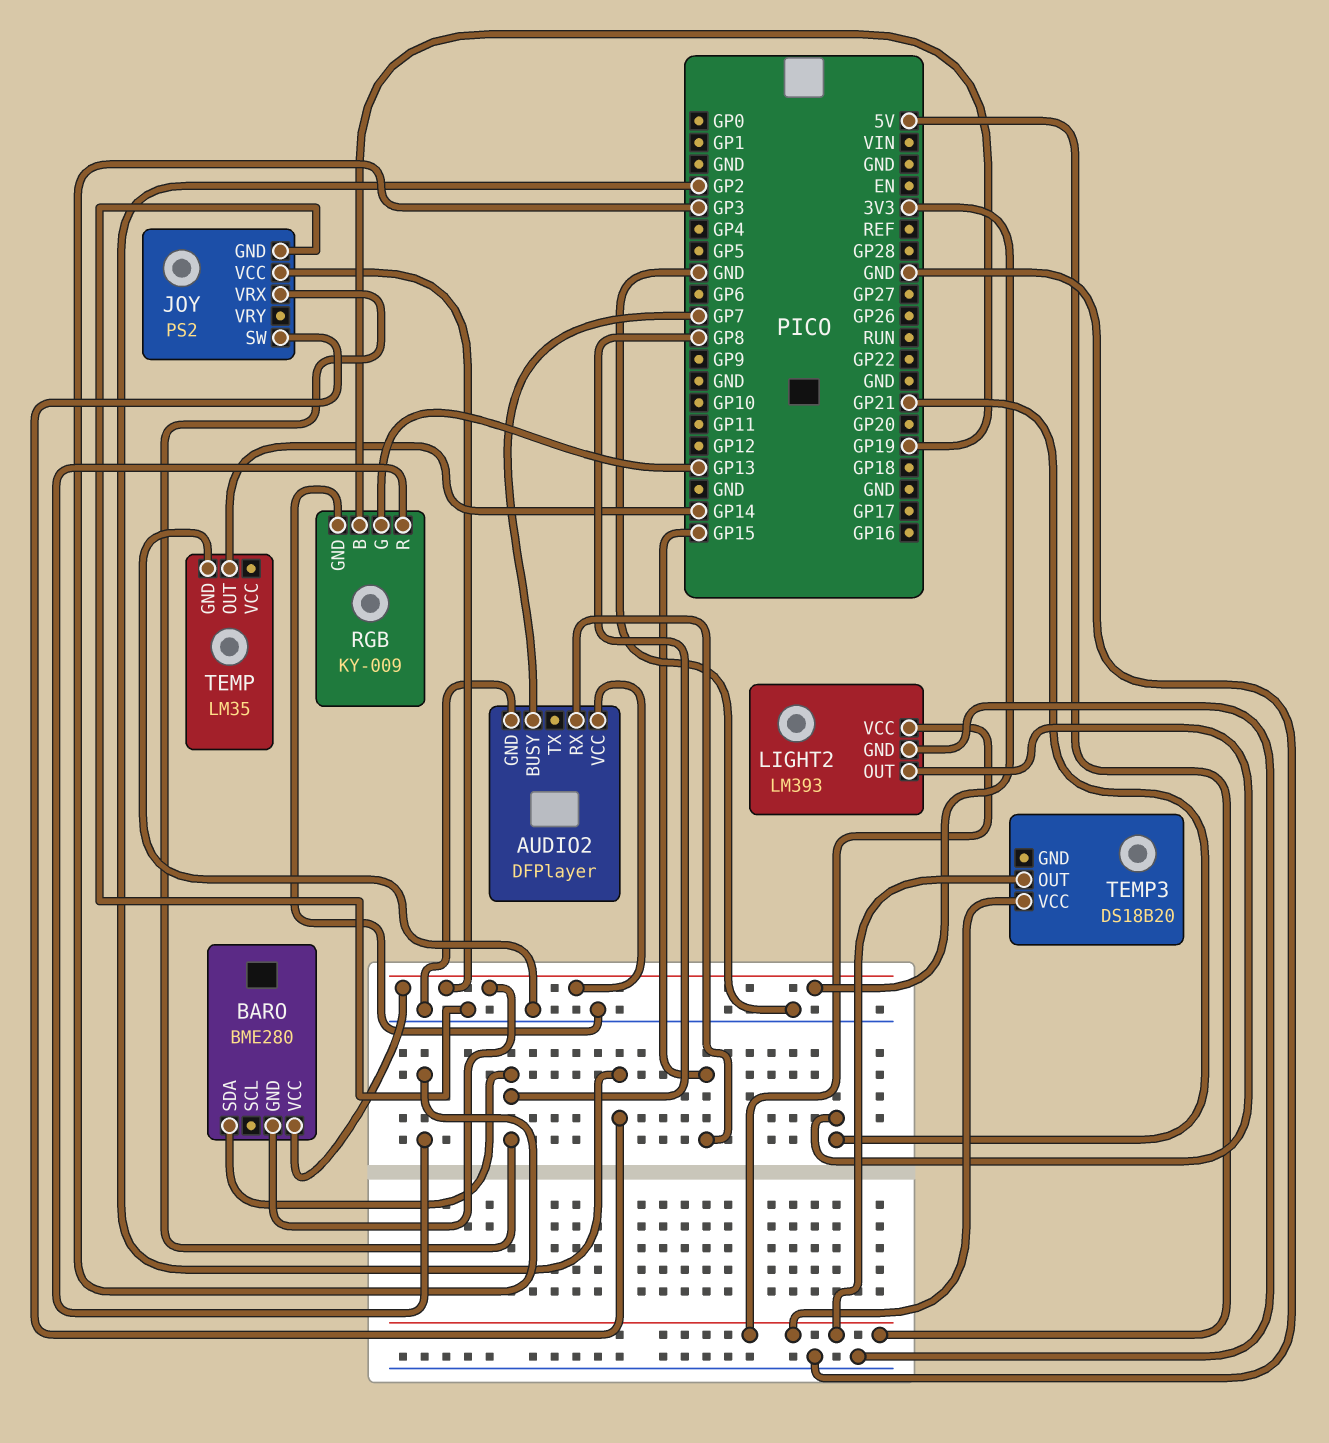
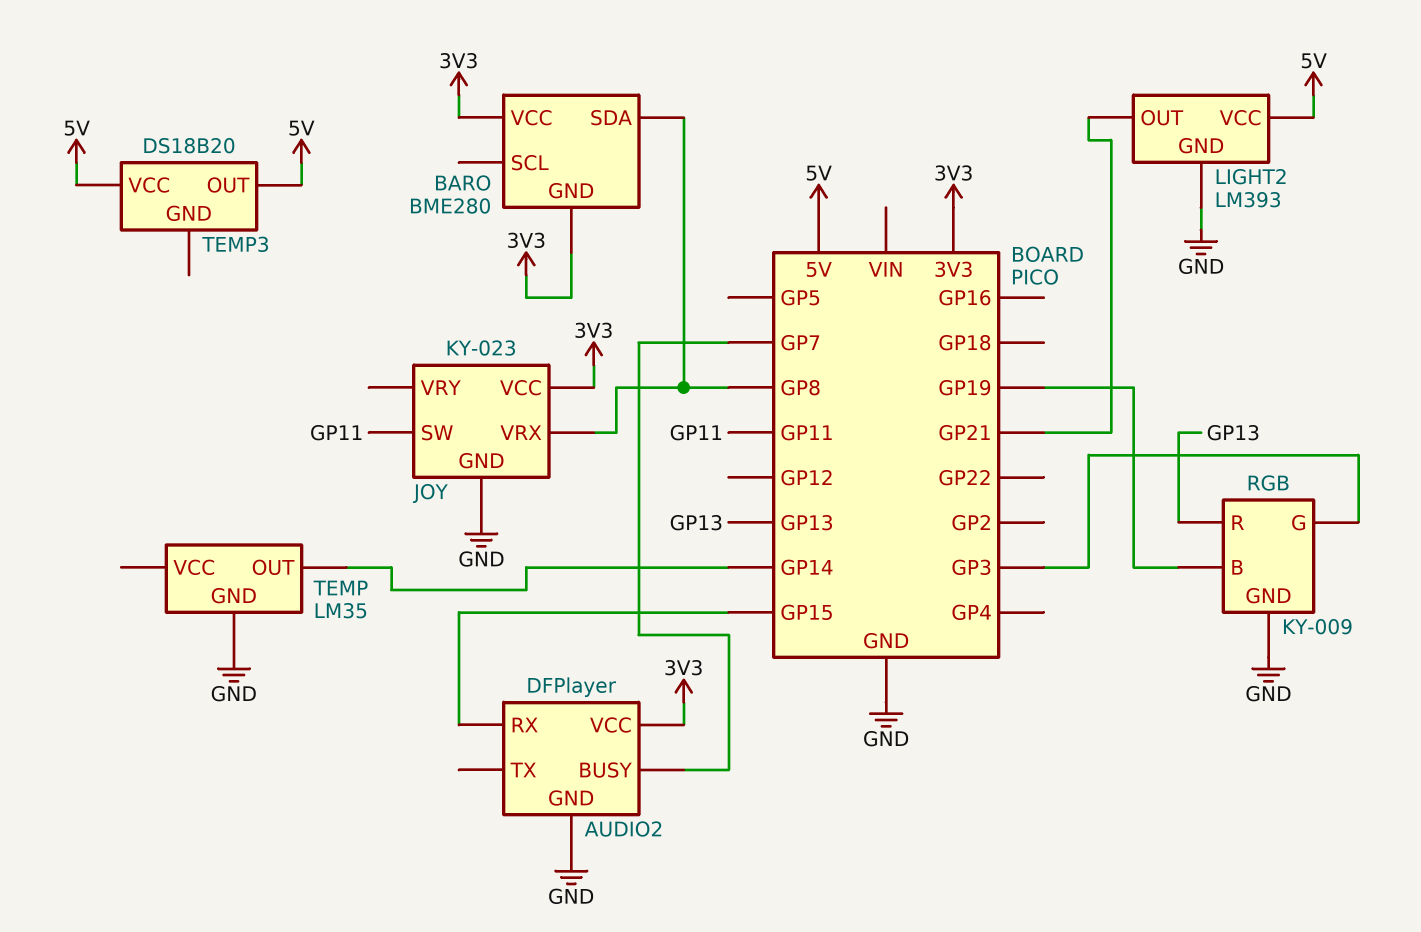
JOY: PS2 -> KY-023
JOY pin SW: GP2 -> GP11
RGB pin G: GP13 -> GP3
RGB pin R: GP3 -> GP13

